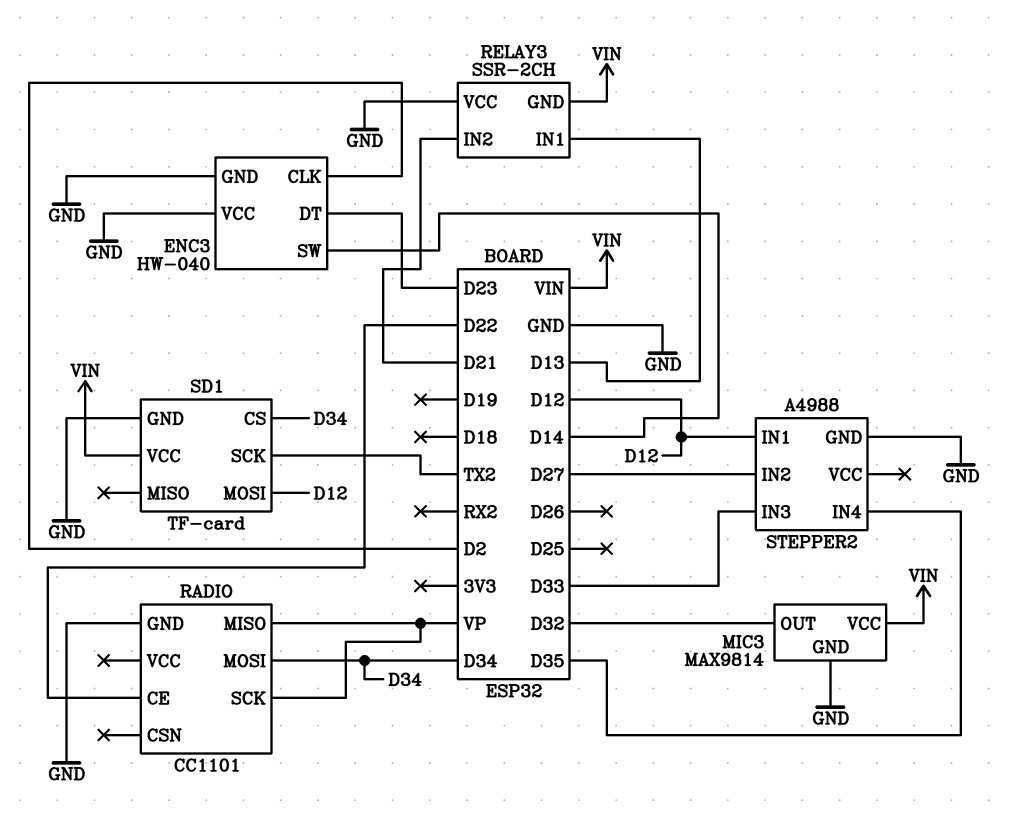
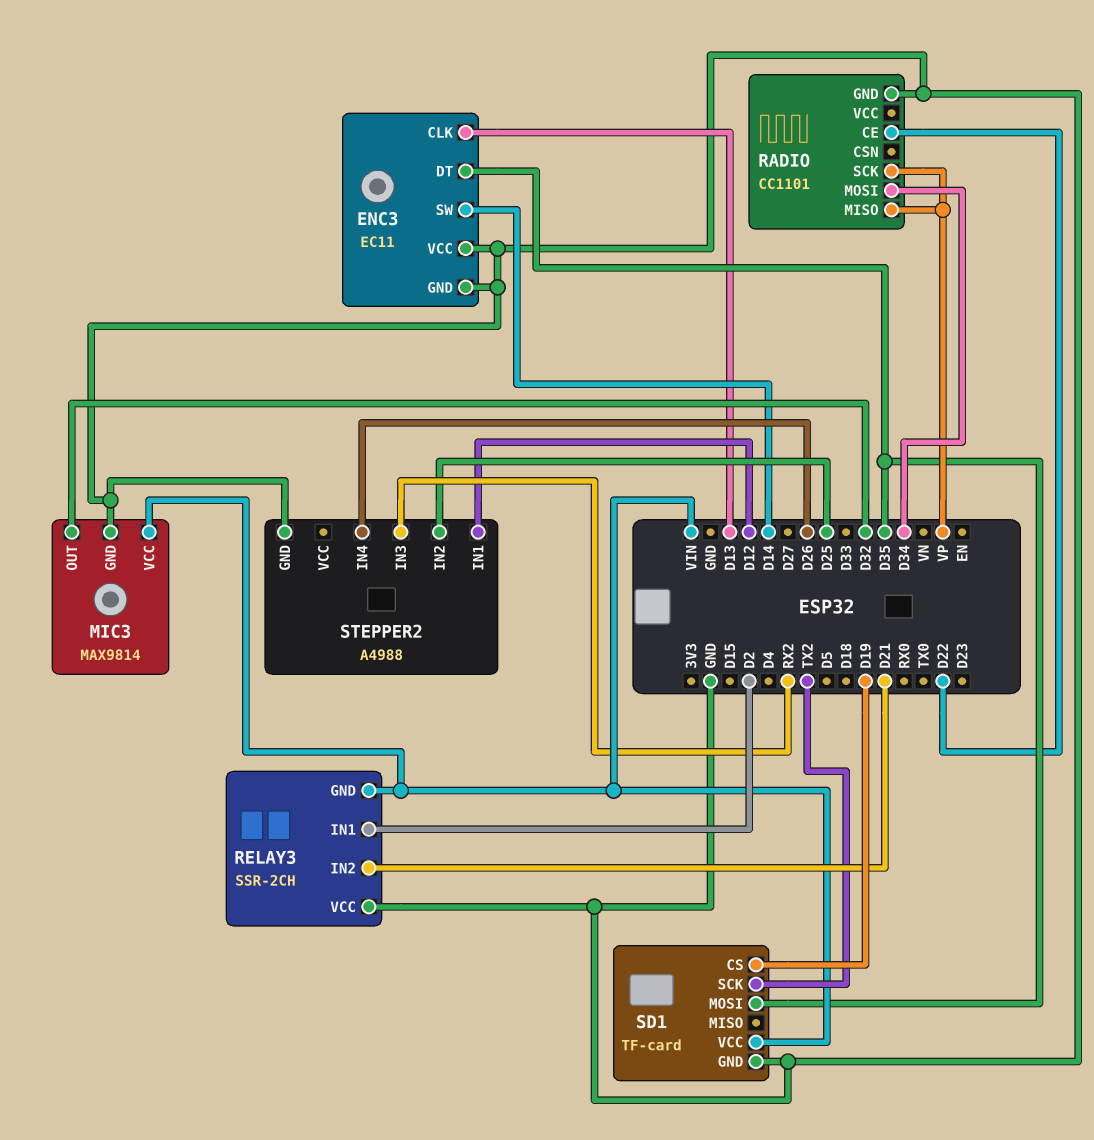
ENC3: HW-040 -> EC11
ENC3 pin CLK: D2 -> D13
ENC3 pin DT: D23 -> D35
RELAY3 pin IN1: D13 -> D2
SD1 pin CS: D34 -> D19
SD1 pin MOSI: D12 -> D35
STEPPER2 pin IN2: D27 -> D25
STEPPER2 pin IN3: D33 -> RX2
STEPPER2 pin IN4: D35 -> D26

